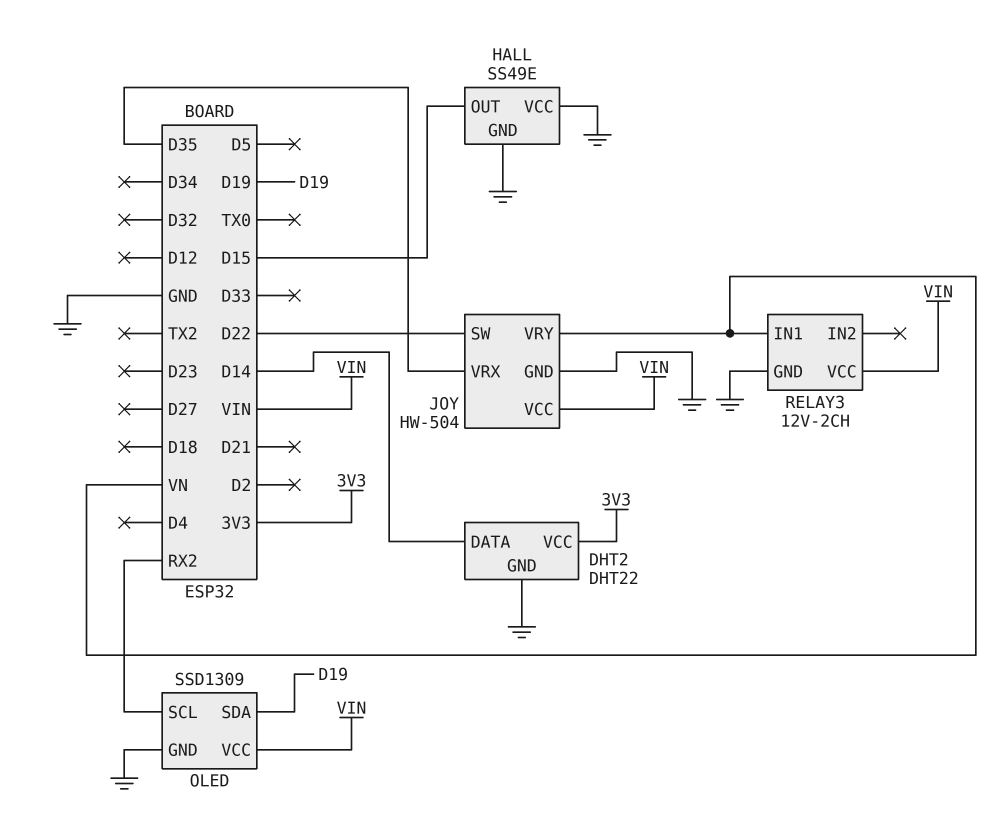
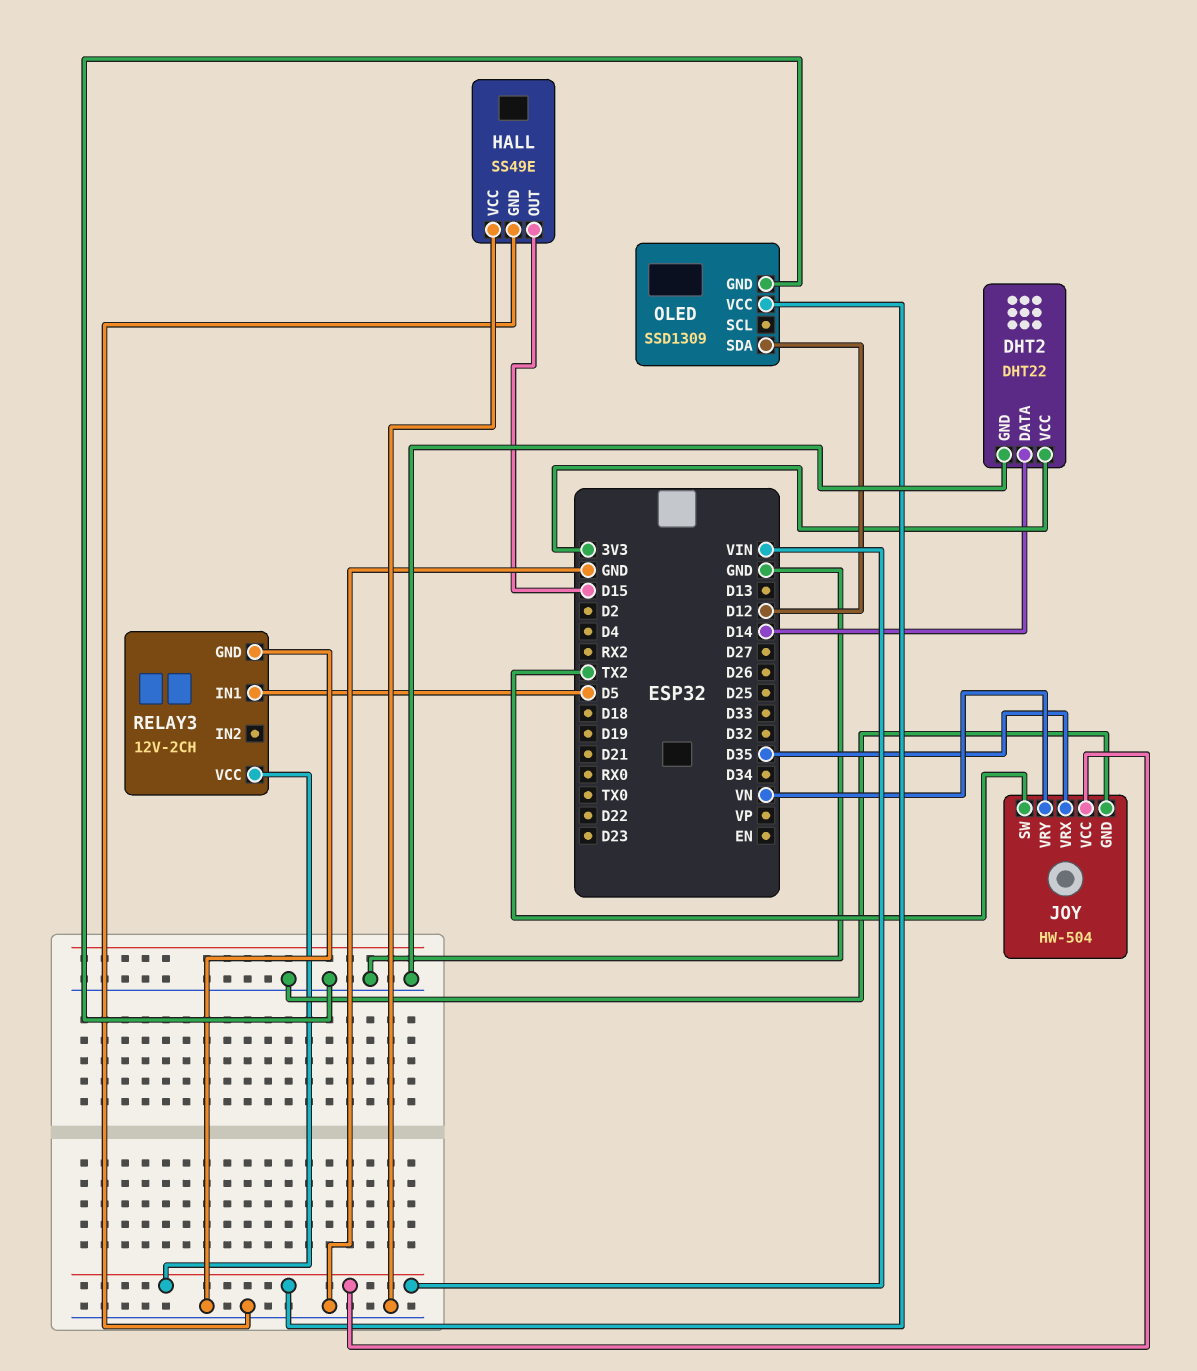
JOY pin SW: D22 -> TX2
OLED pin SCL: RX2 -> none
OLED pin SDA: D19 -> D12
RELAY3 pin IN1: VN -> D5

